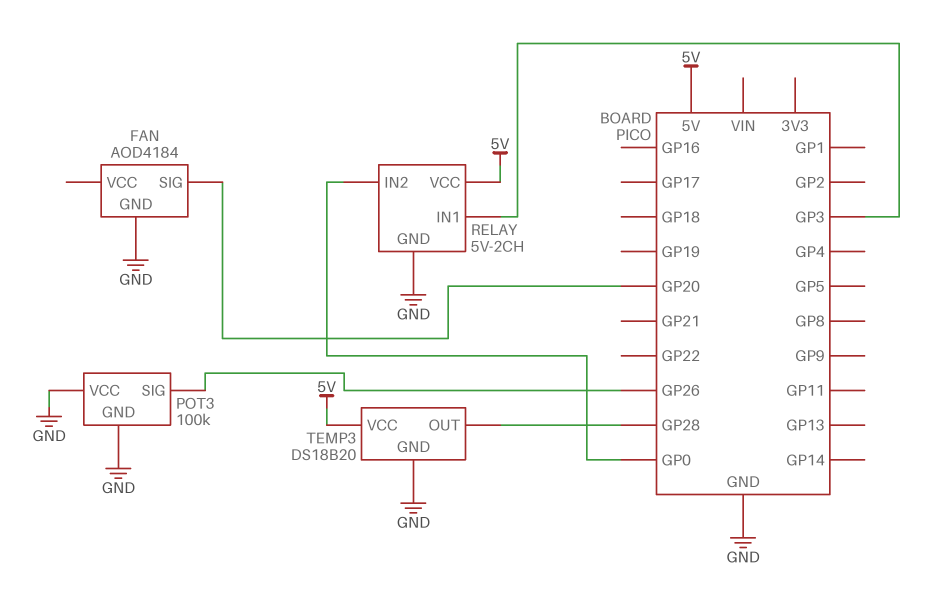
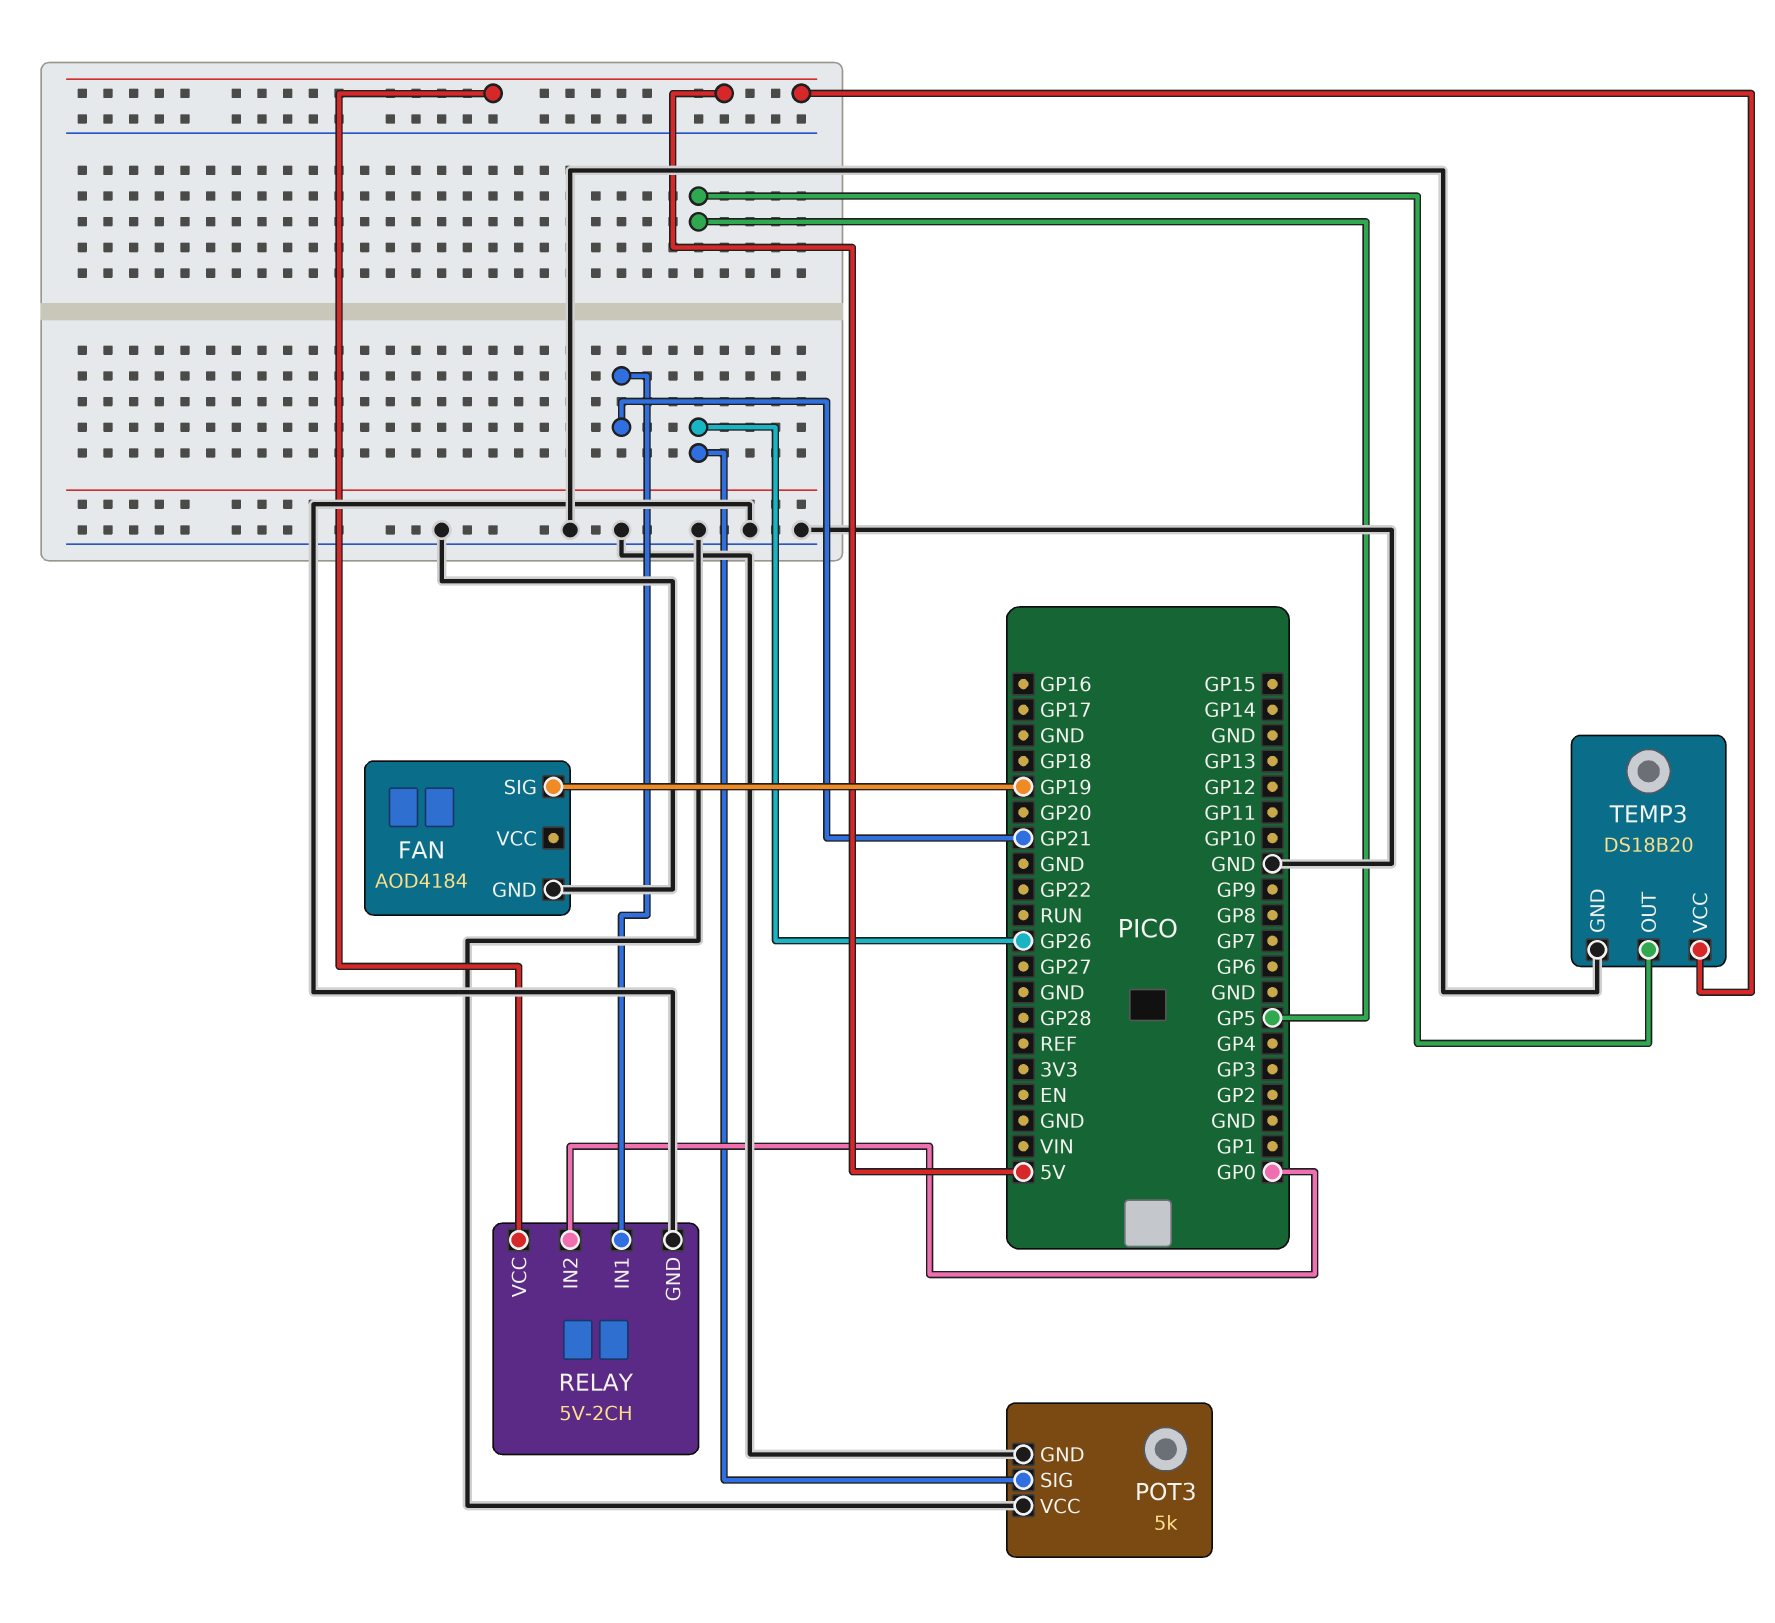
FAN pin SIG: GP20 -> GP19
POT3: 100k -> 5k
RELAY pin IN1: GP3 -> GP21
TEMP3 pin OUT: GP28 -> GP5

